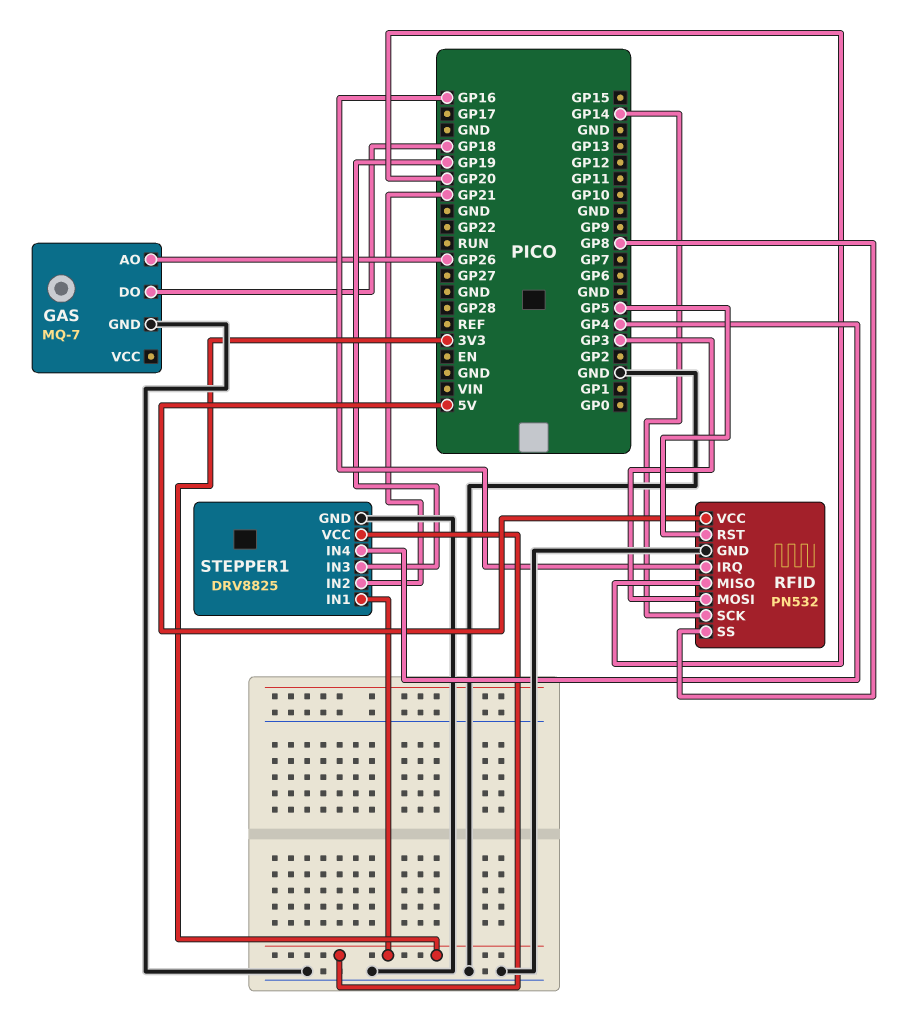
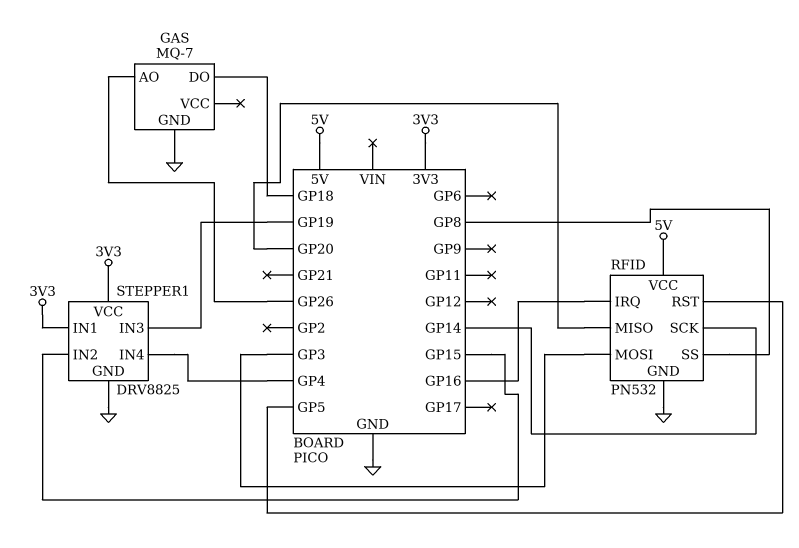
STEPPER1 pin IN2: GP21 -> GP15

